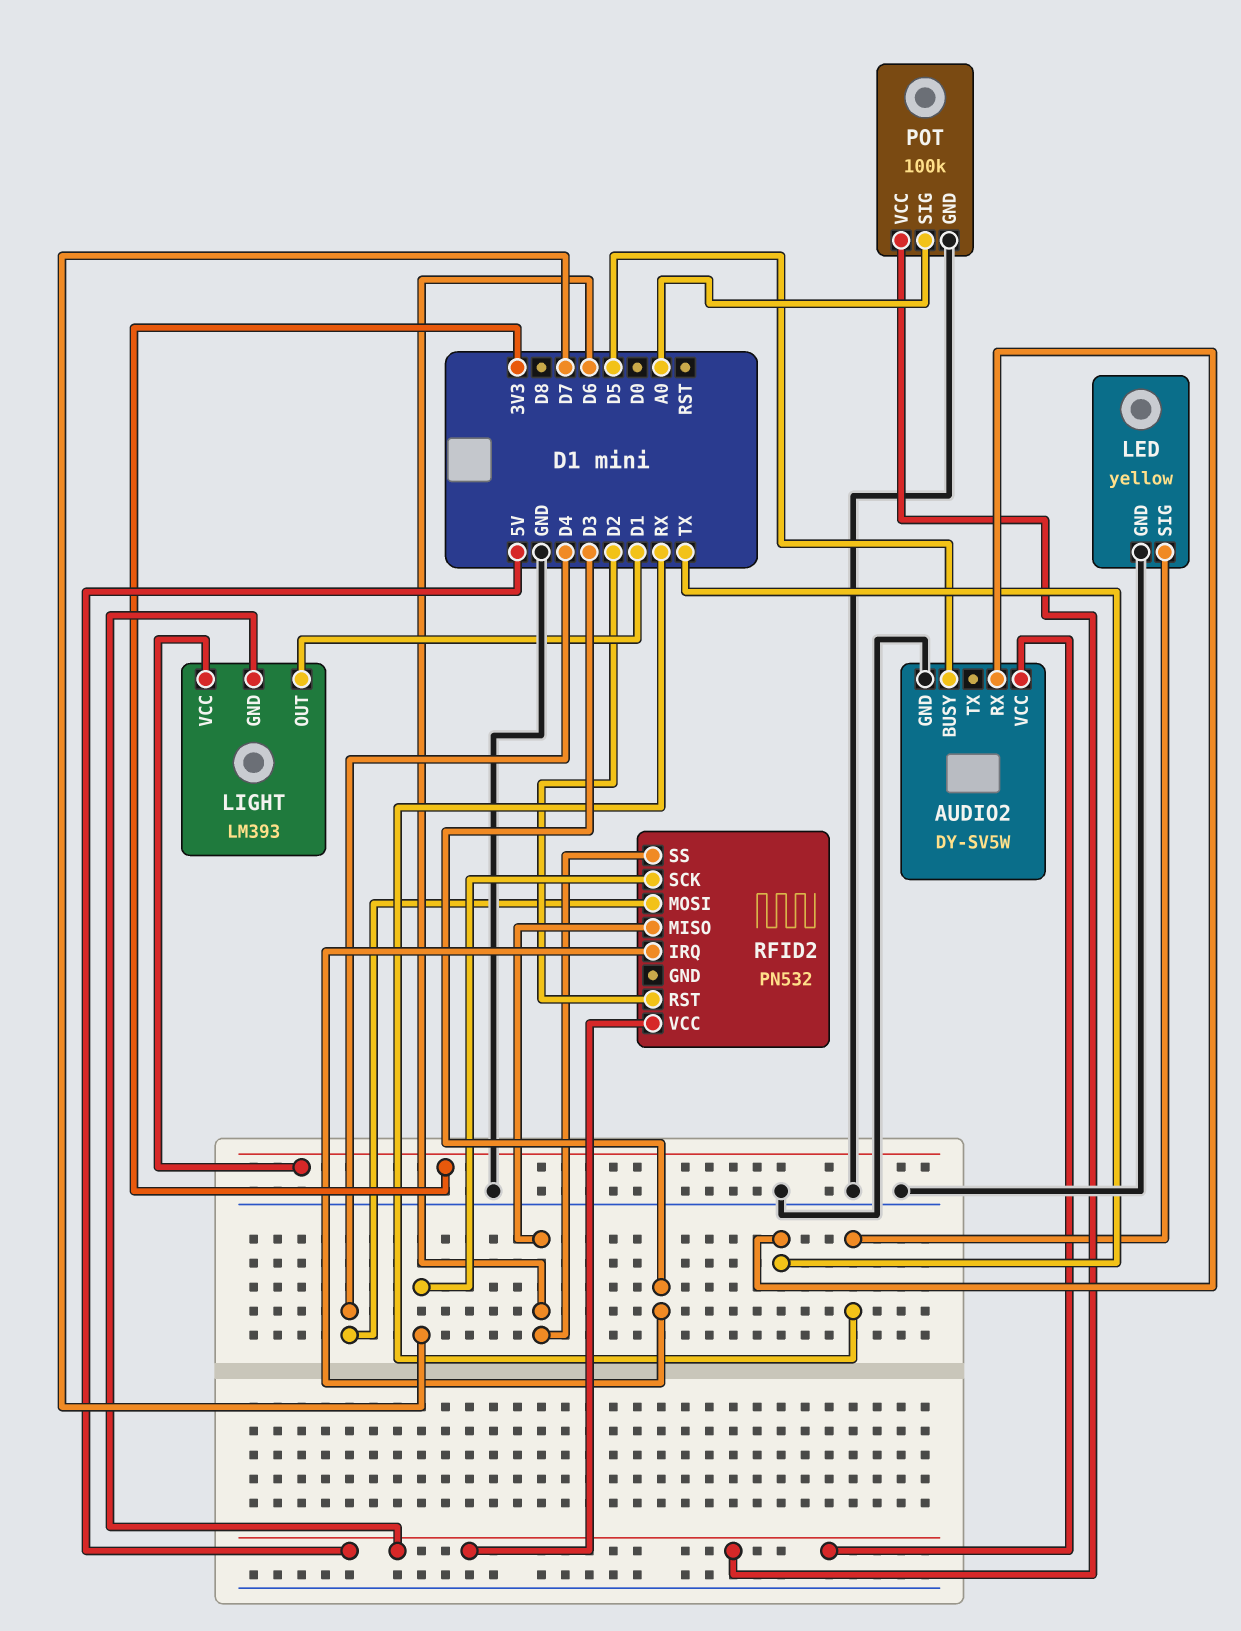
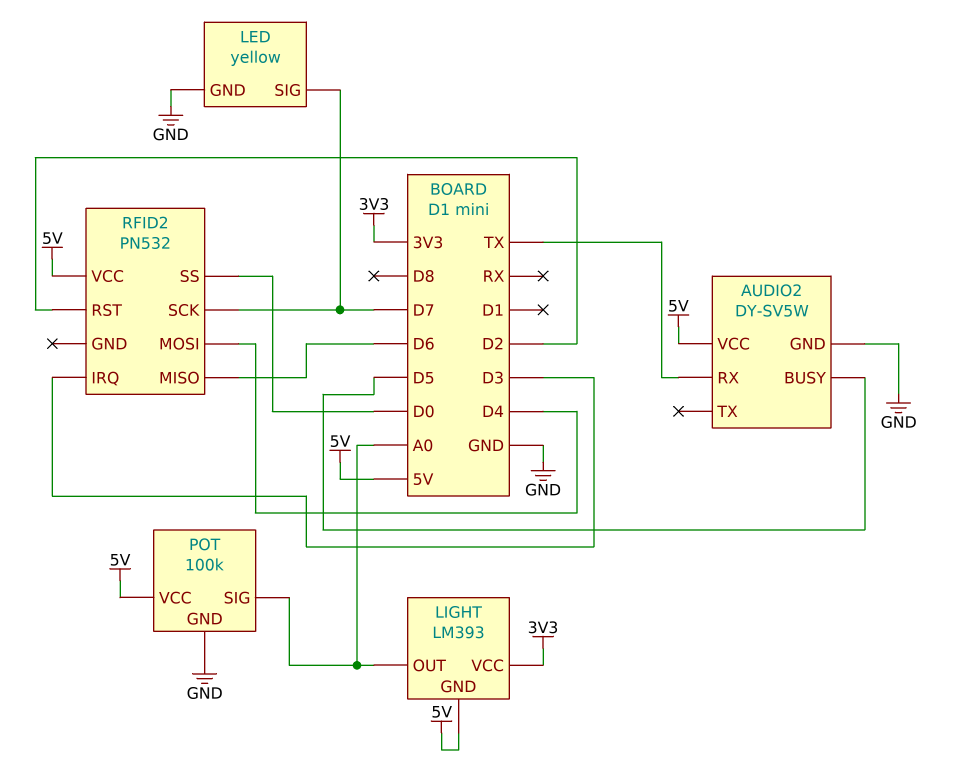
LED pin SIG: RX -> D7
LIGHT pin OUT: D1 -> A0
RFID2 pin SS: D6 -> D0

